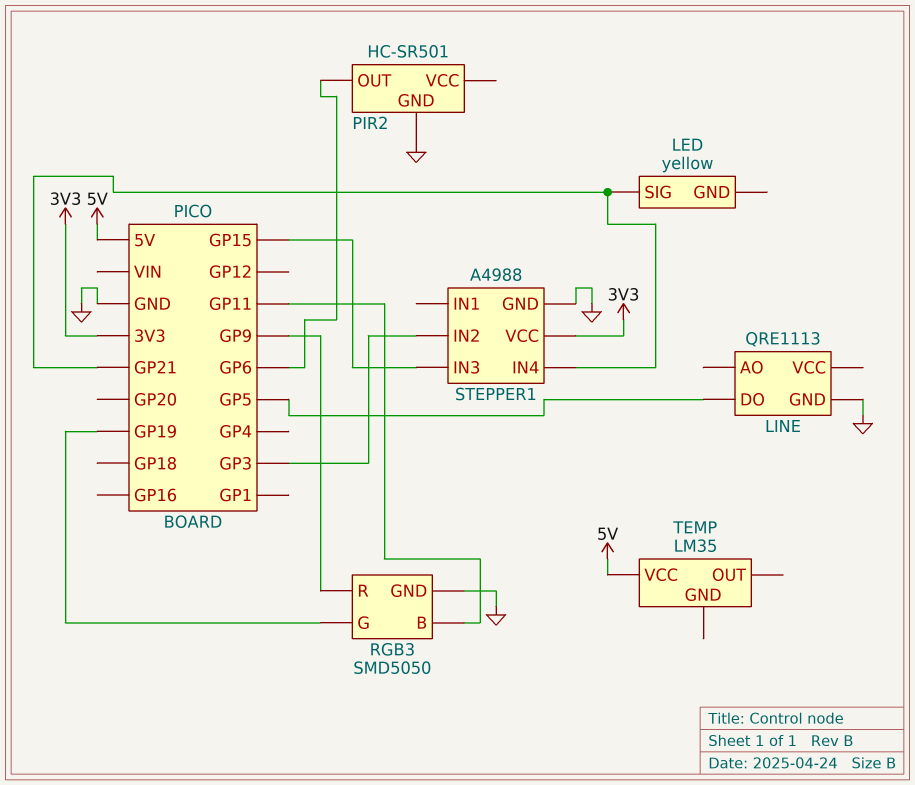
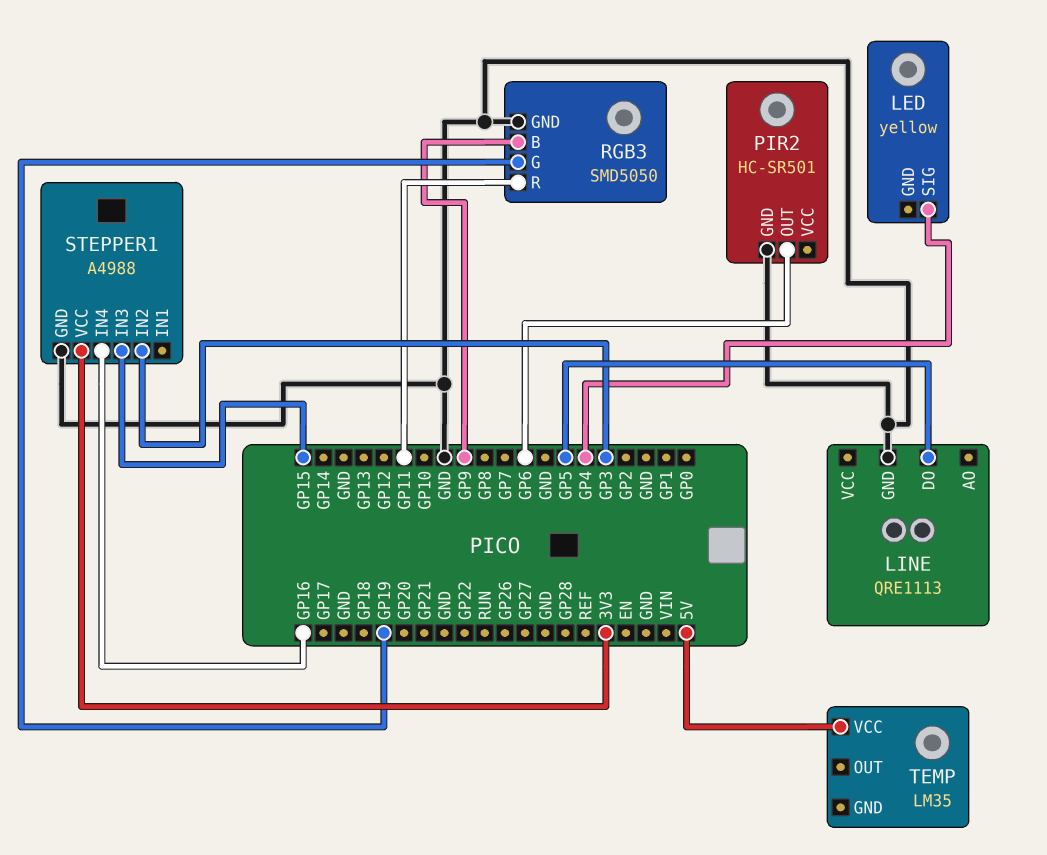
LED pin SIG: GP21 -> GP4
RGB3 pin B: GP11 -> GP9
RGB3 pin R: GP9 -> GP11
STEPPER1 pin IN4: GP21 -> GP16

